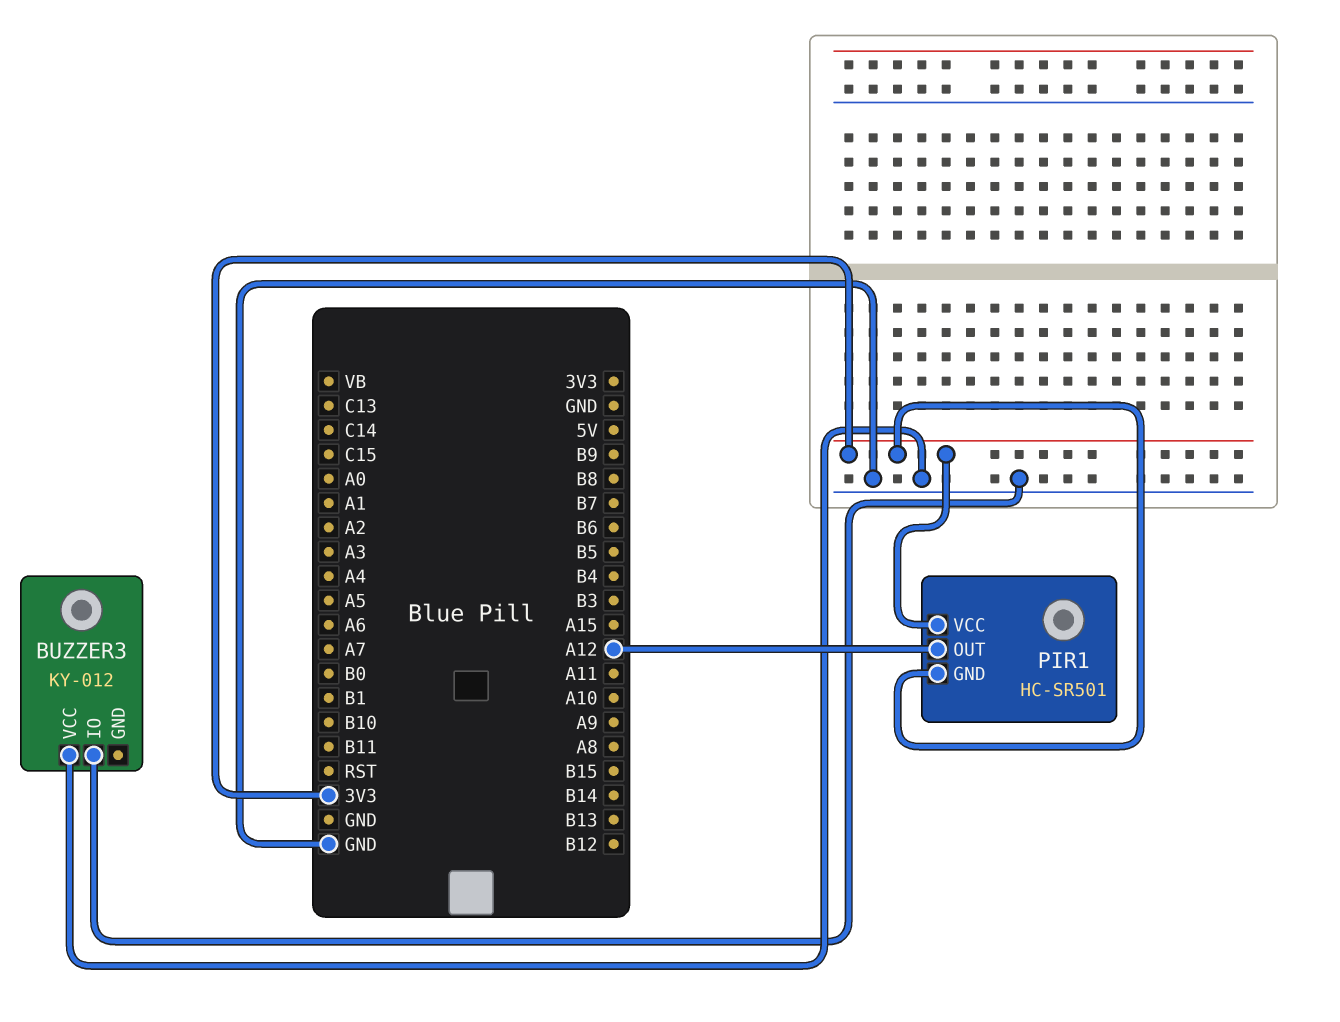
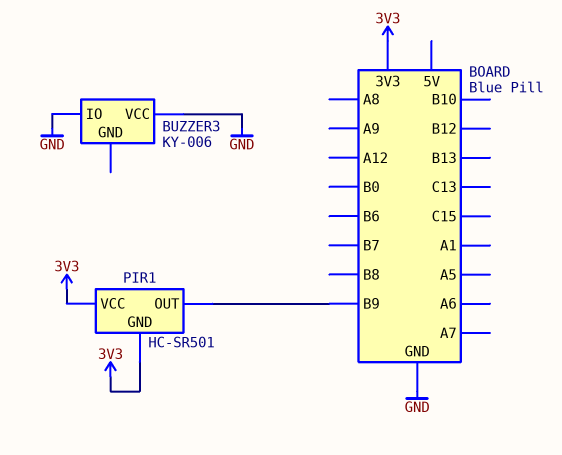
BUZZER3: KY-012 -> KY-006
PIR1 pin OUT: A12 -> B9

